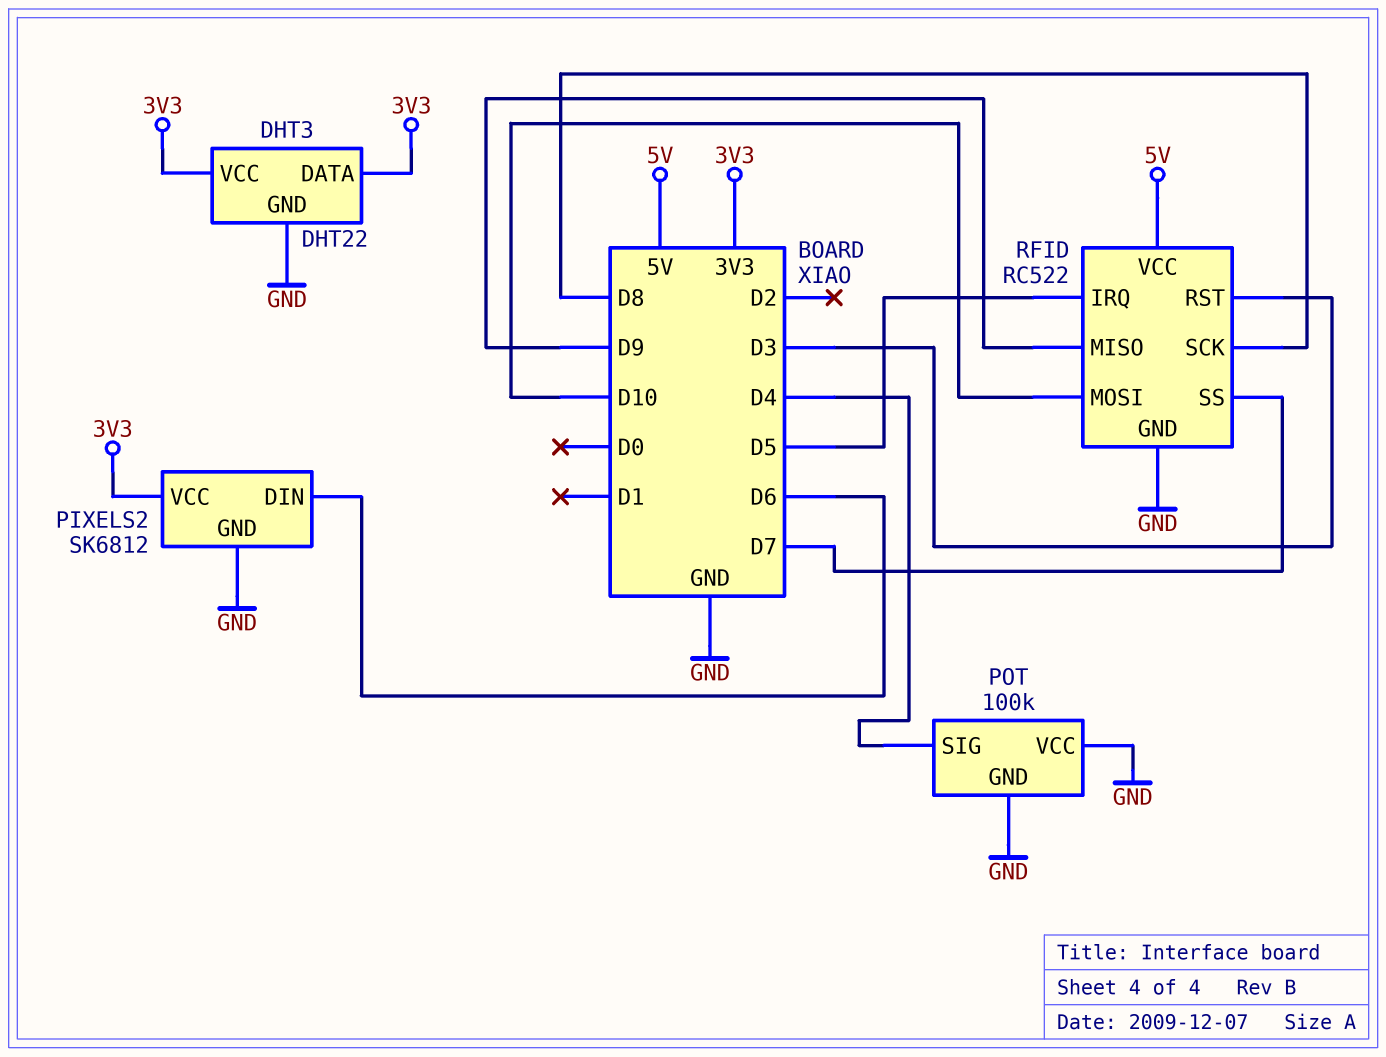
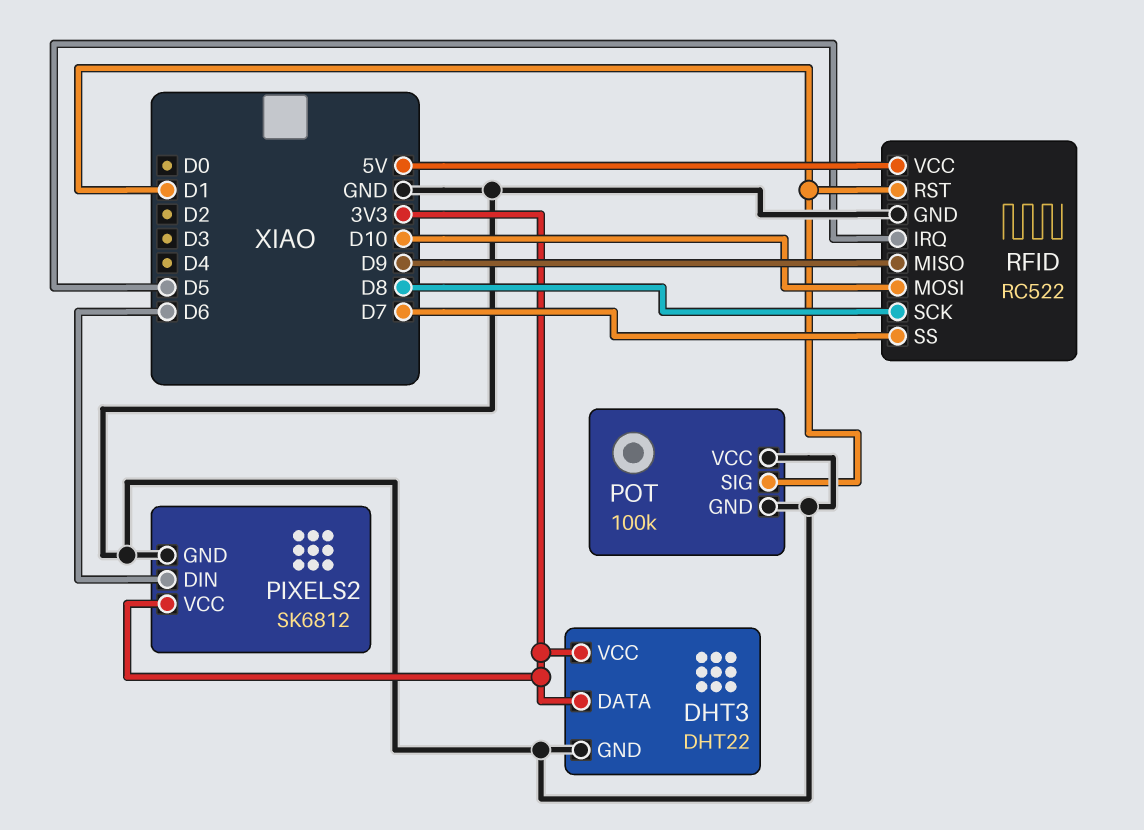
POT pin SIG: D4 -> D1
RFID pin RST: D3 -> D1

